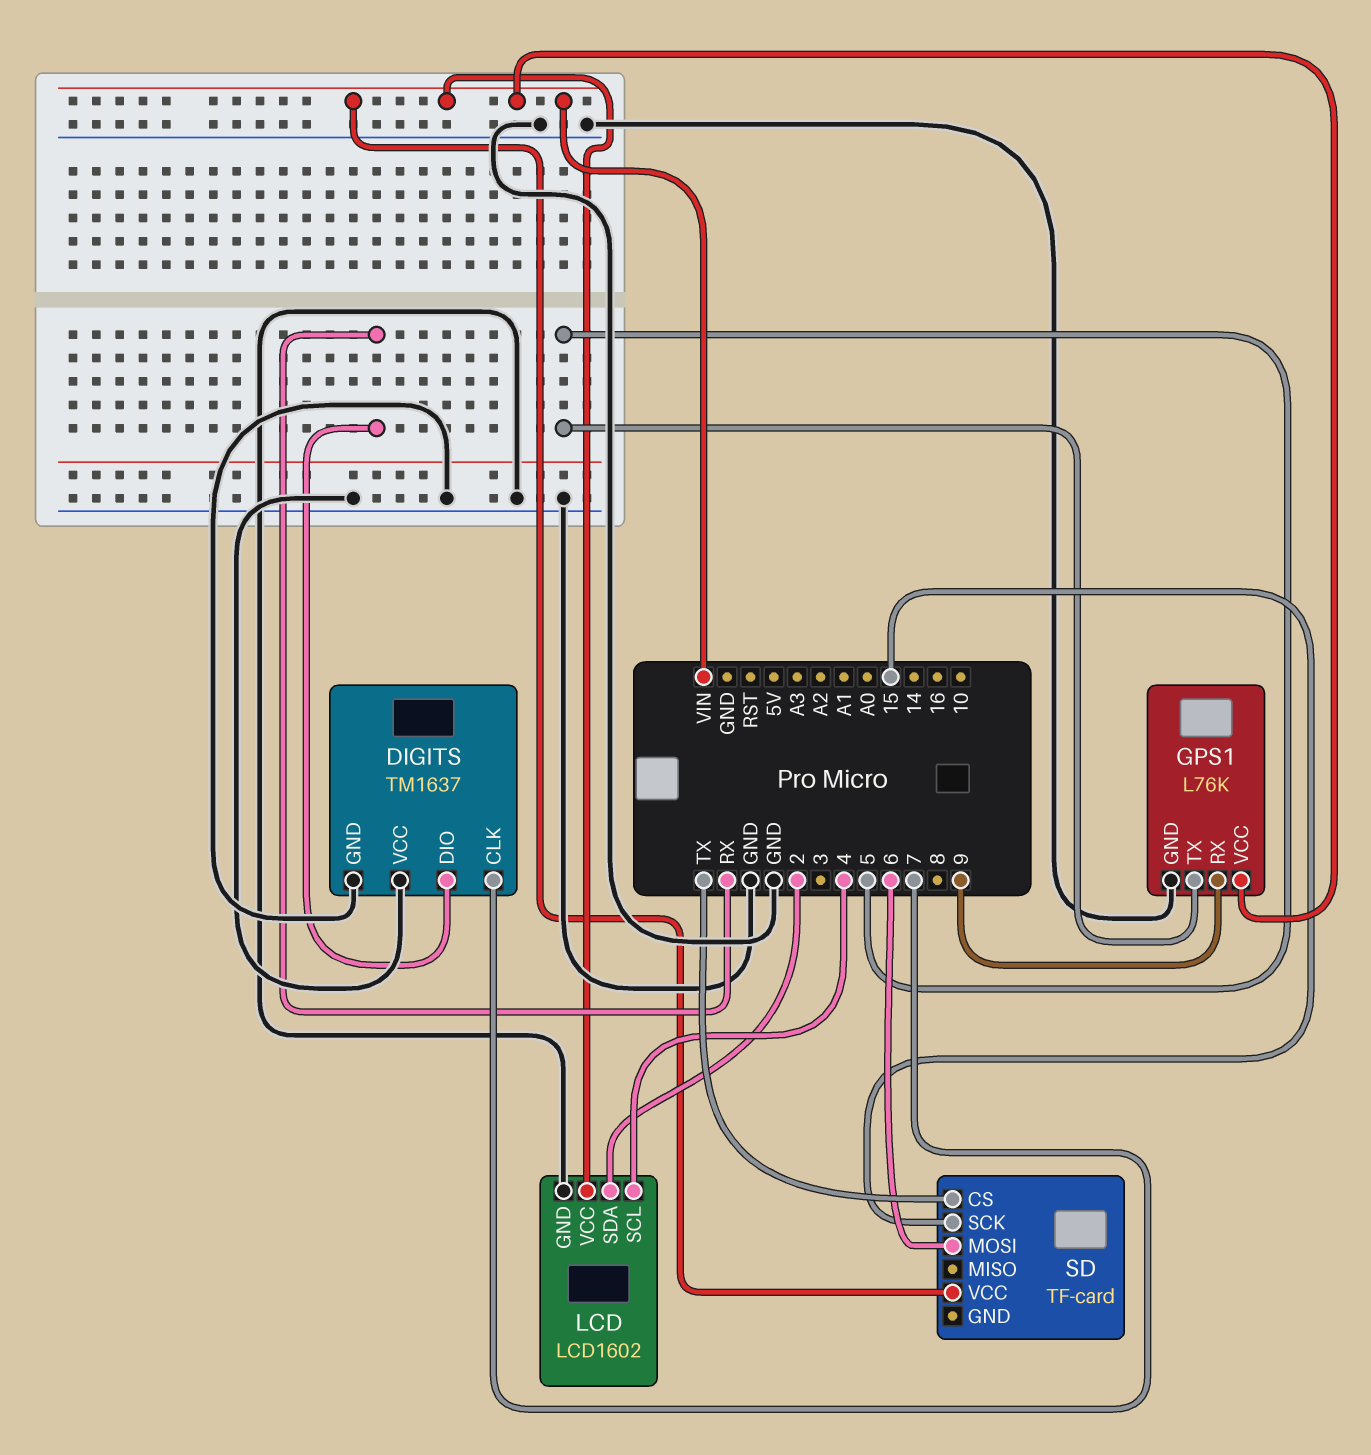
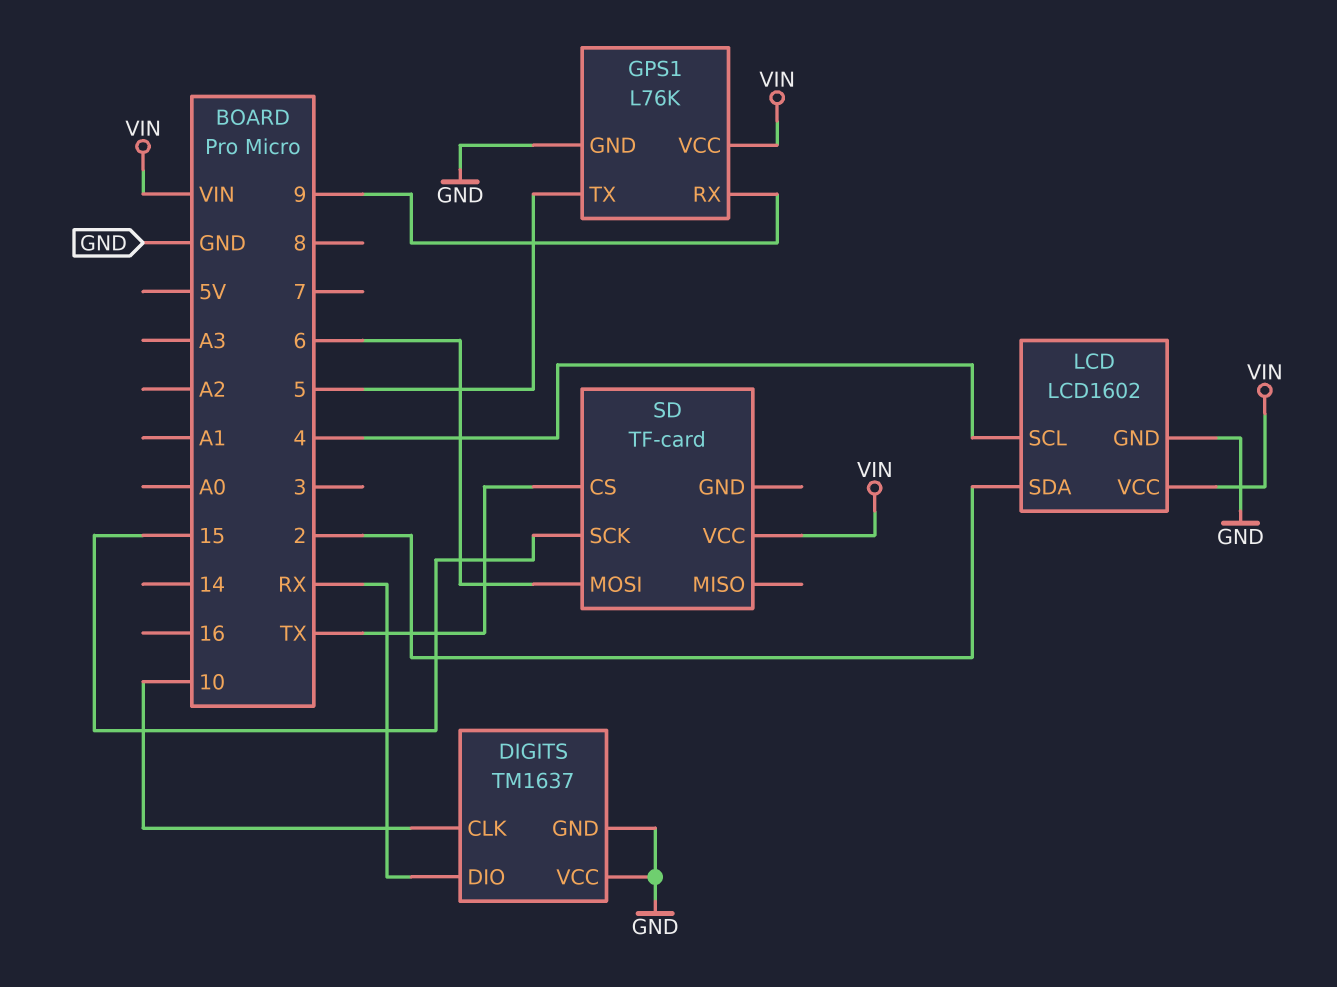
DIGITS pin CLK: 7 -> 10

